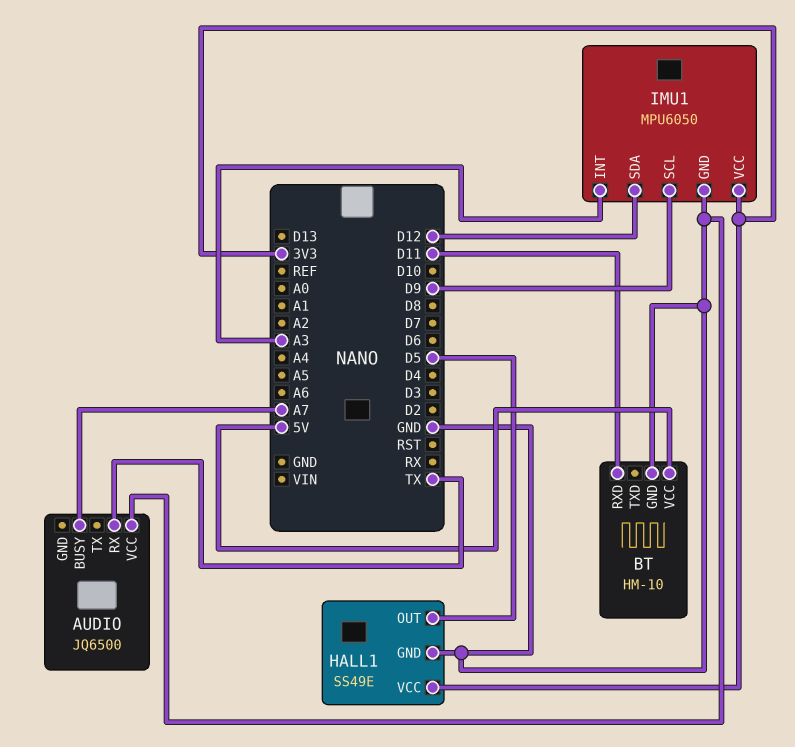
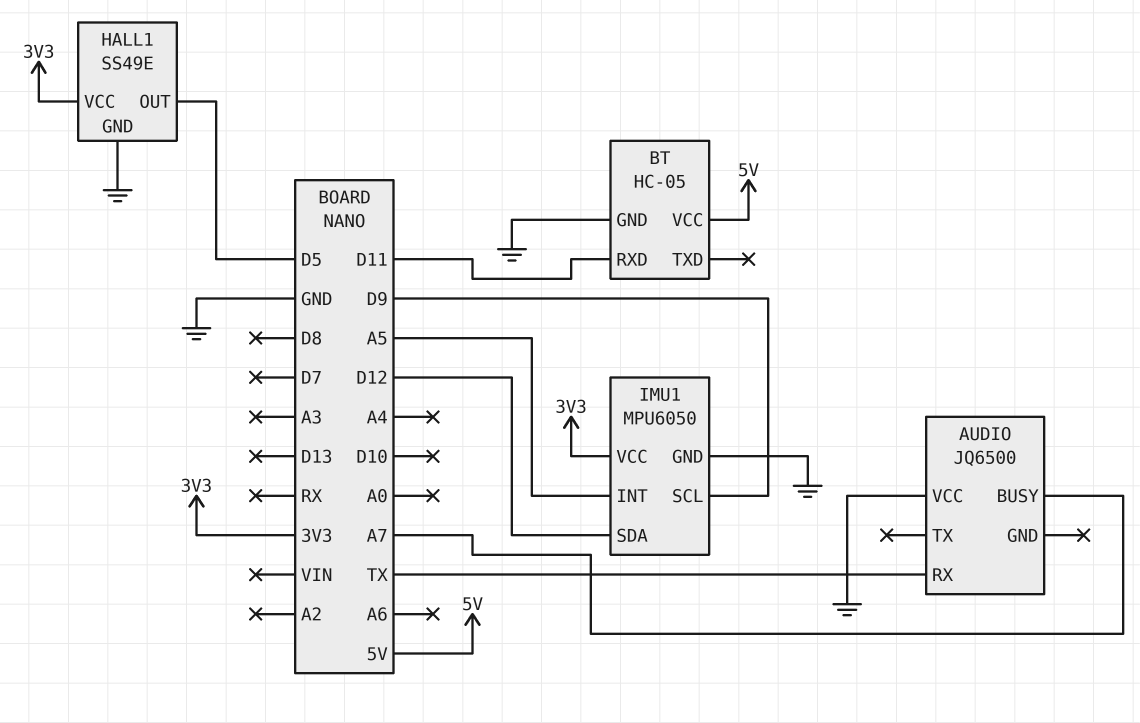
BT: HM-10 -> HC-05
IMU1 pin INT: A3 -> A5

